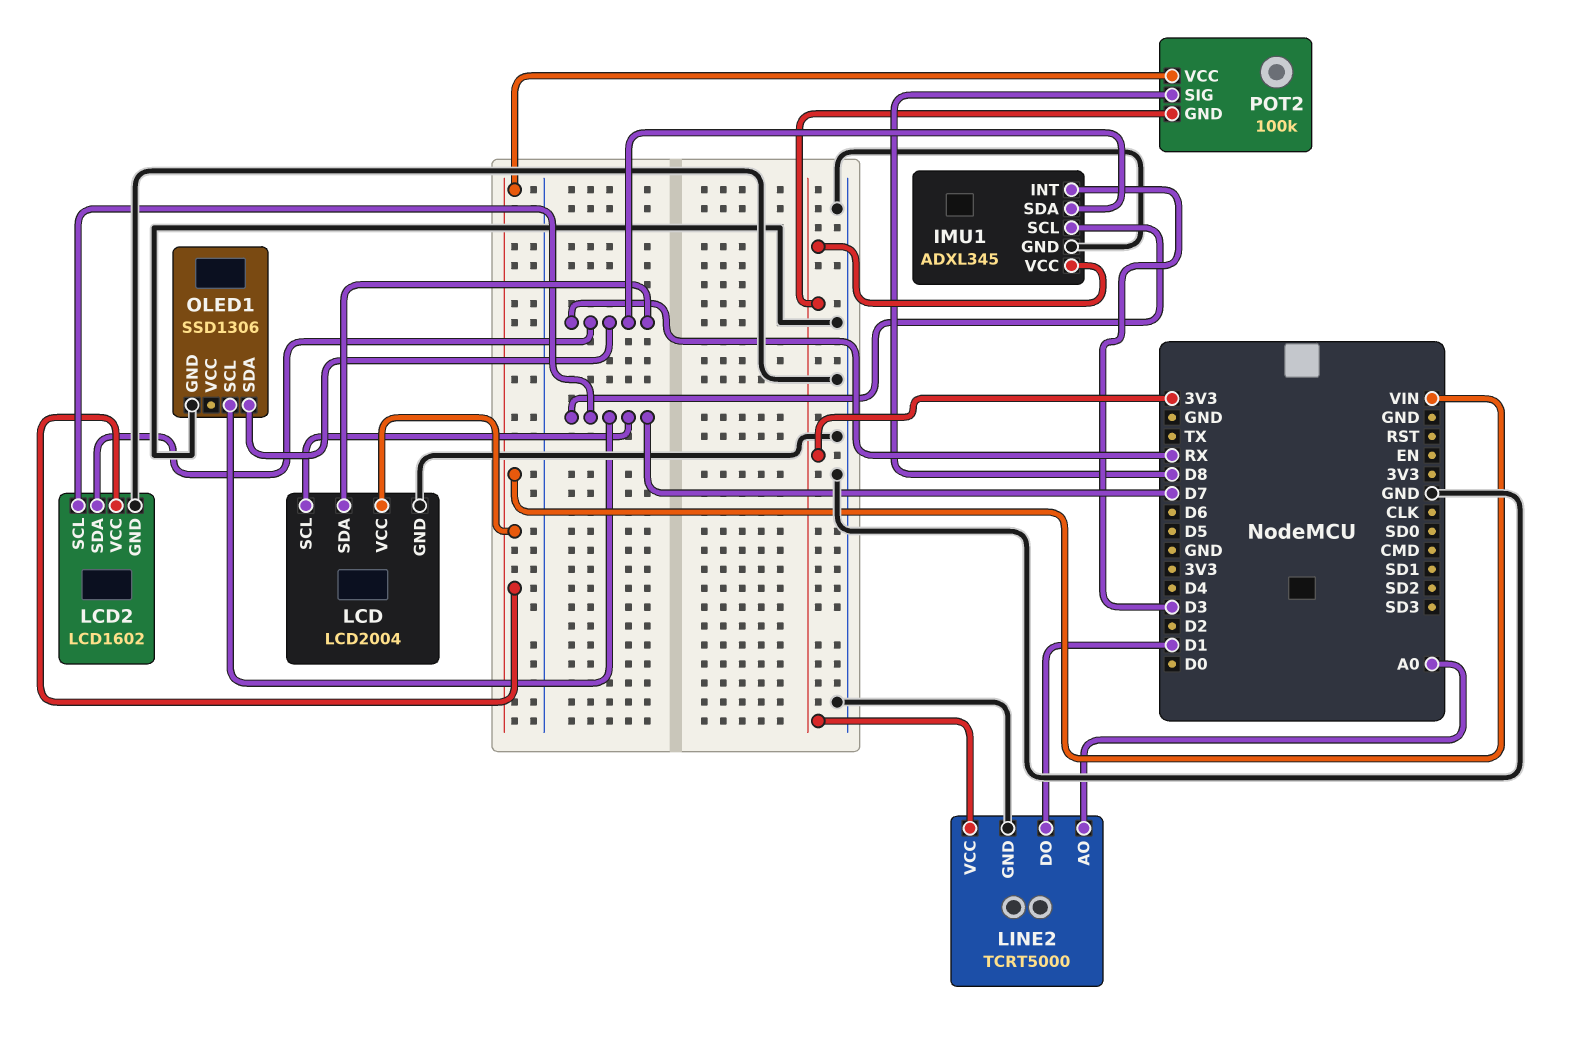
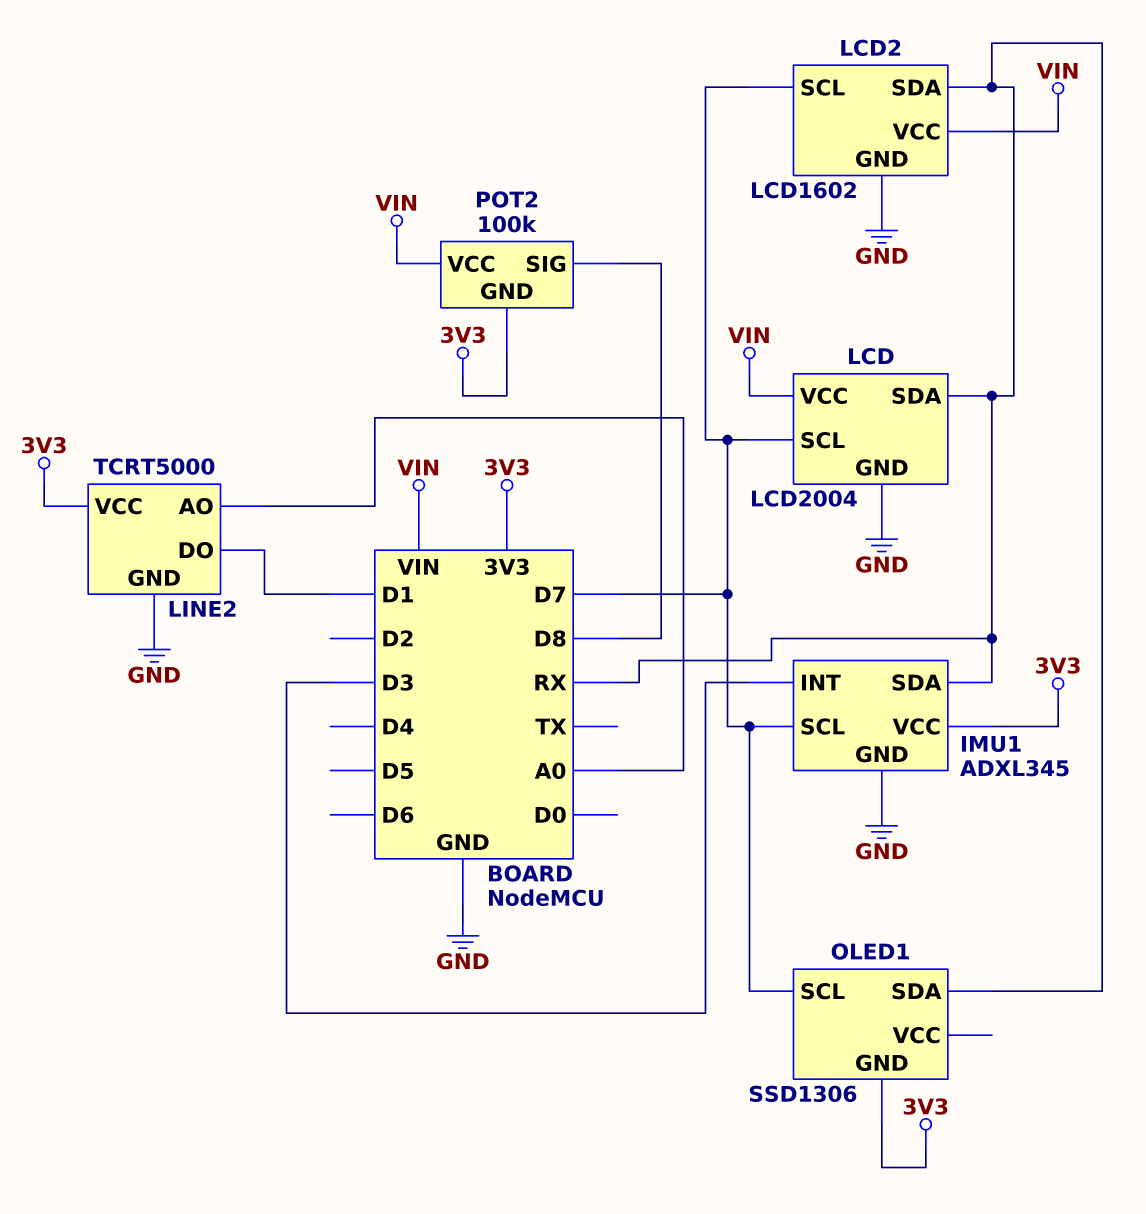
OLED1 pin GND: GND -> 3V3

